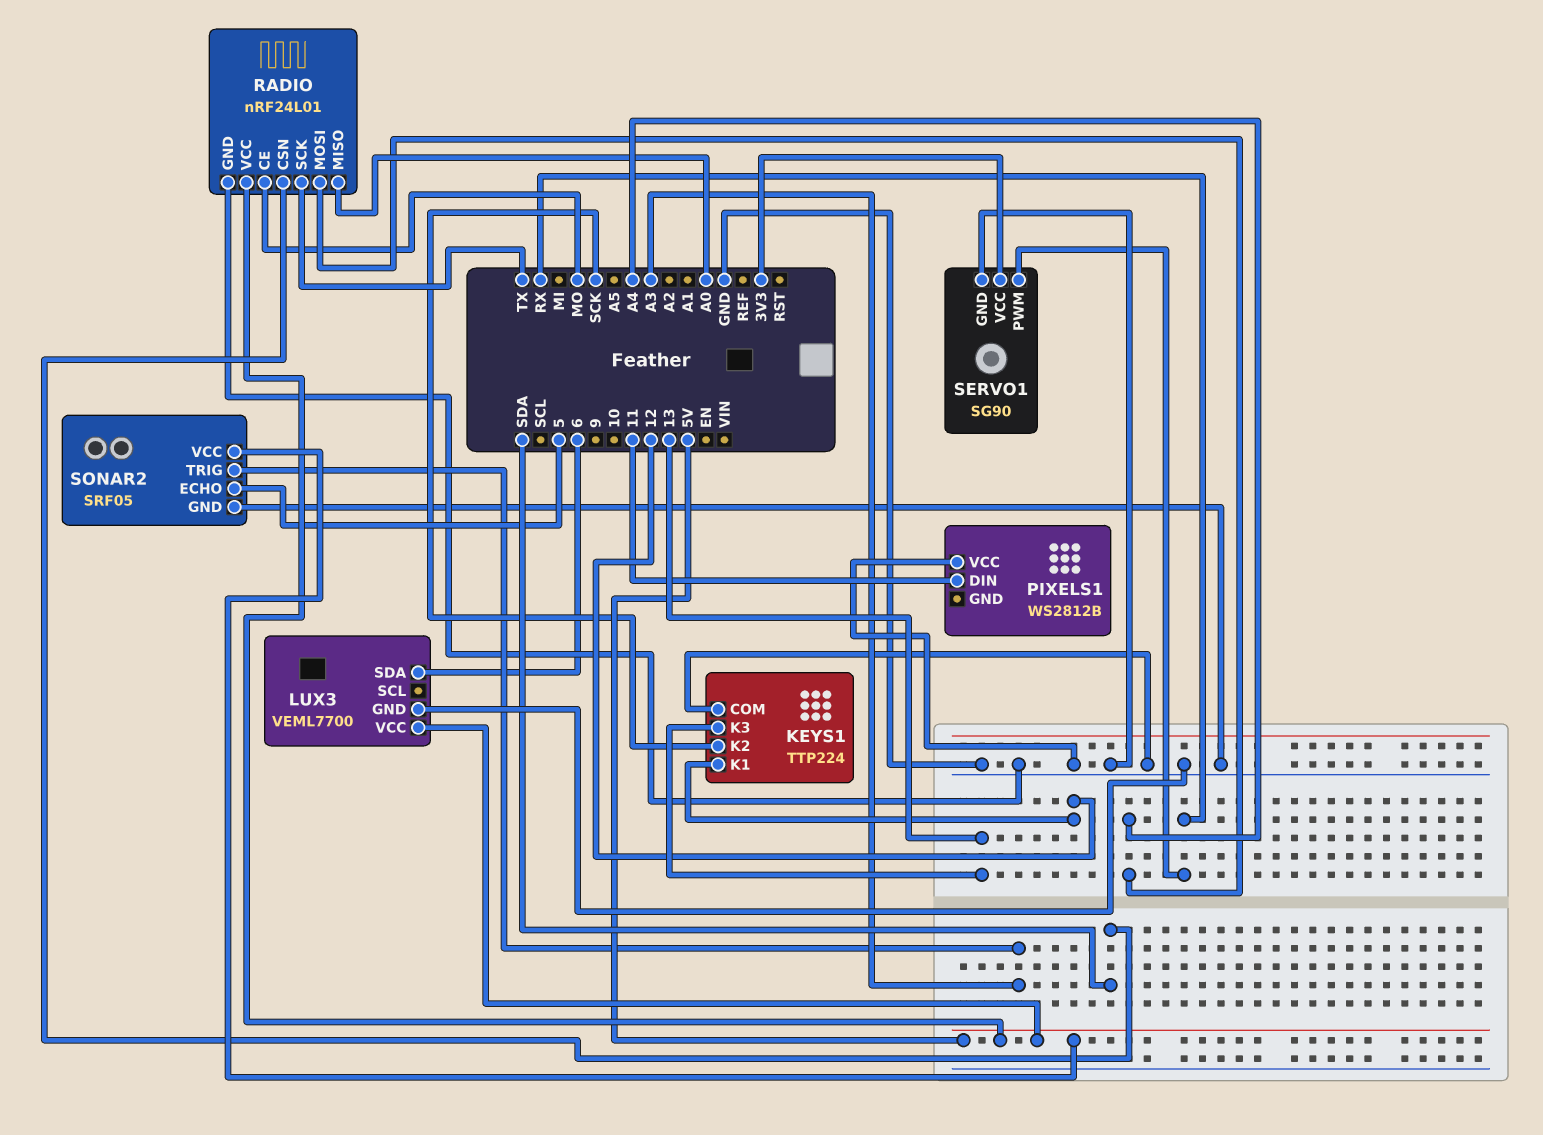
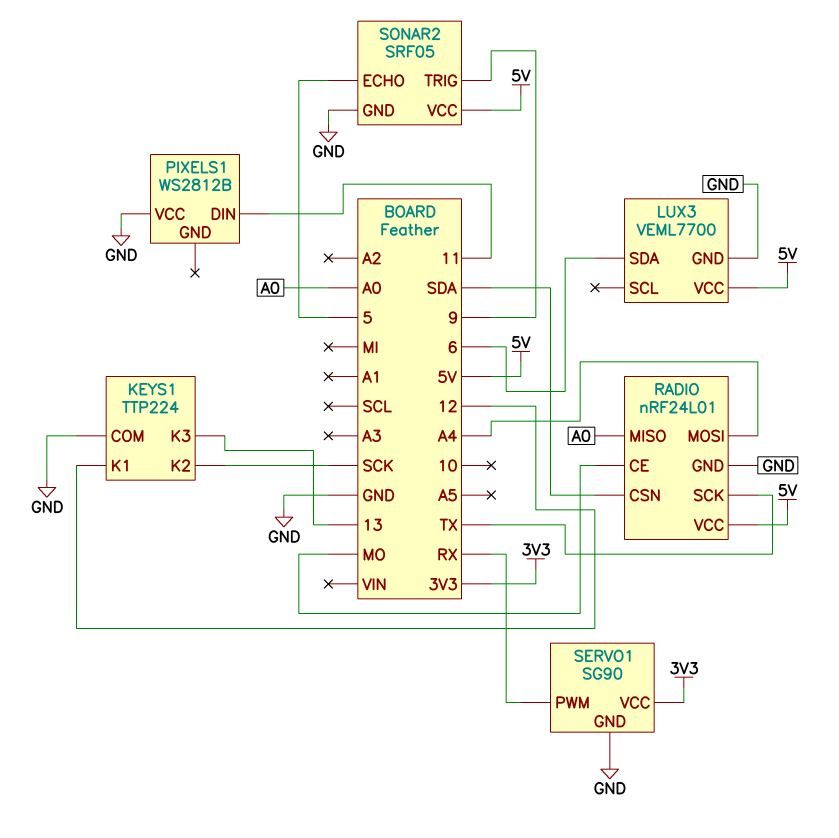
SONAR2 pin TRIG: A3 -> 9

